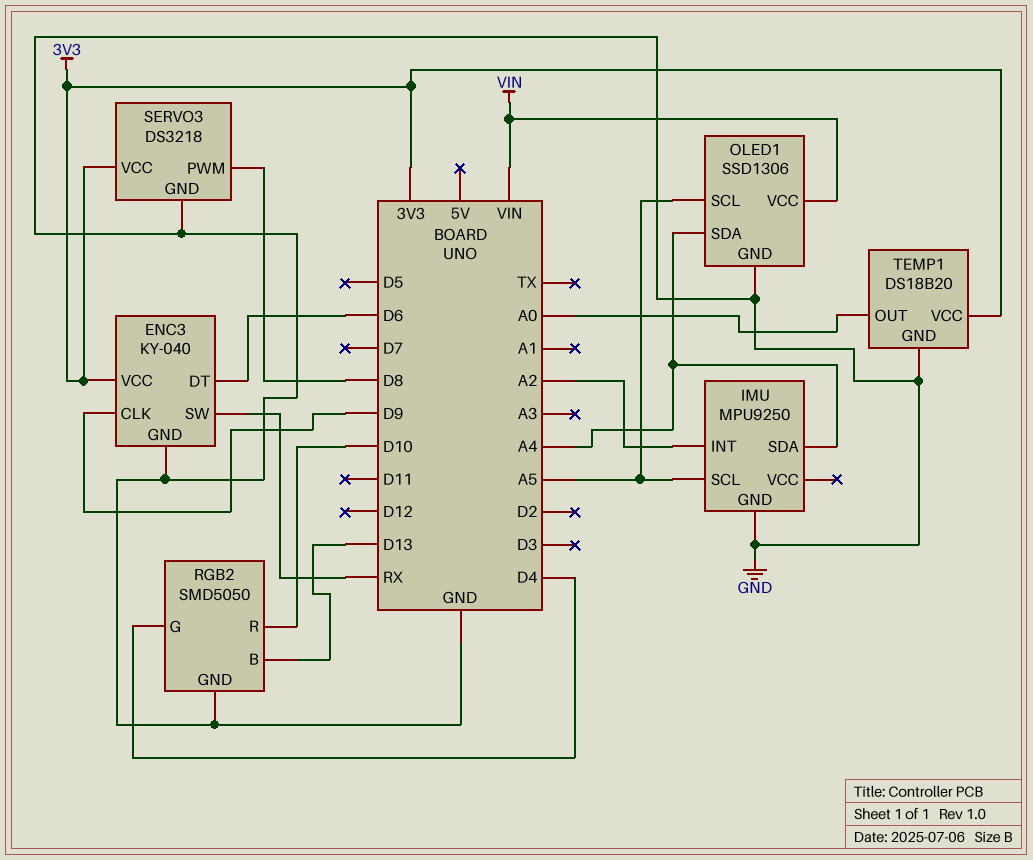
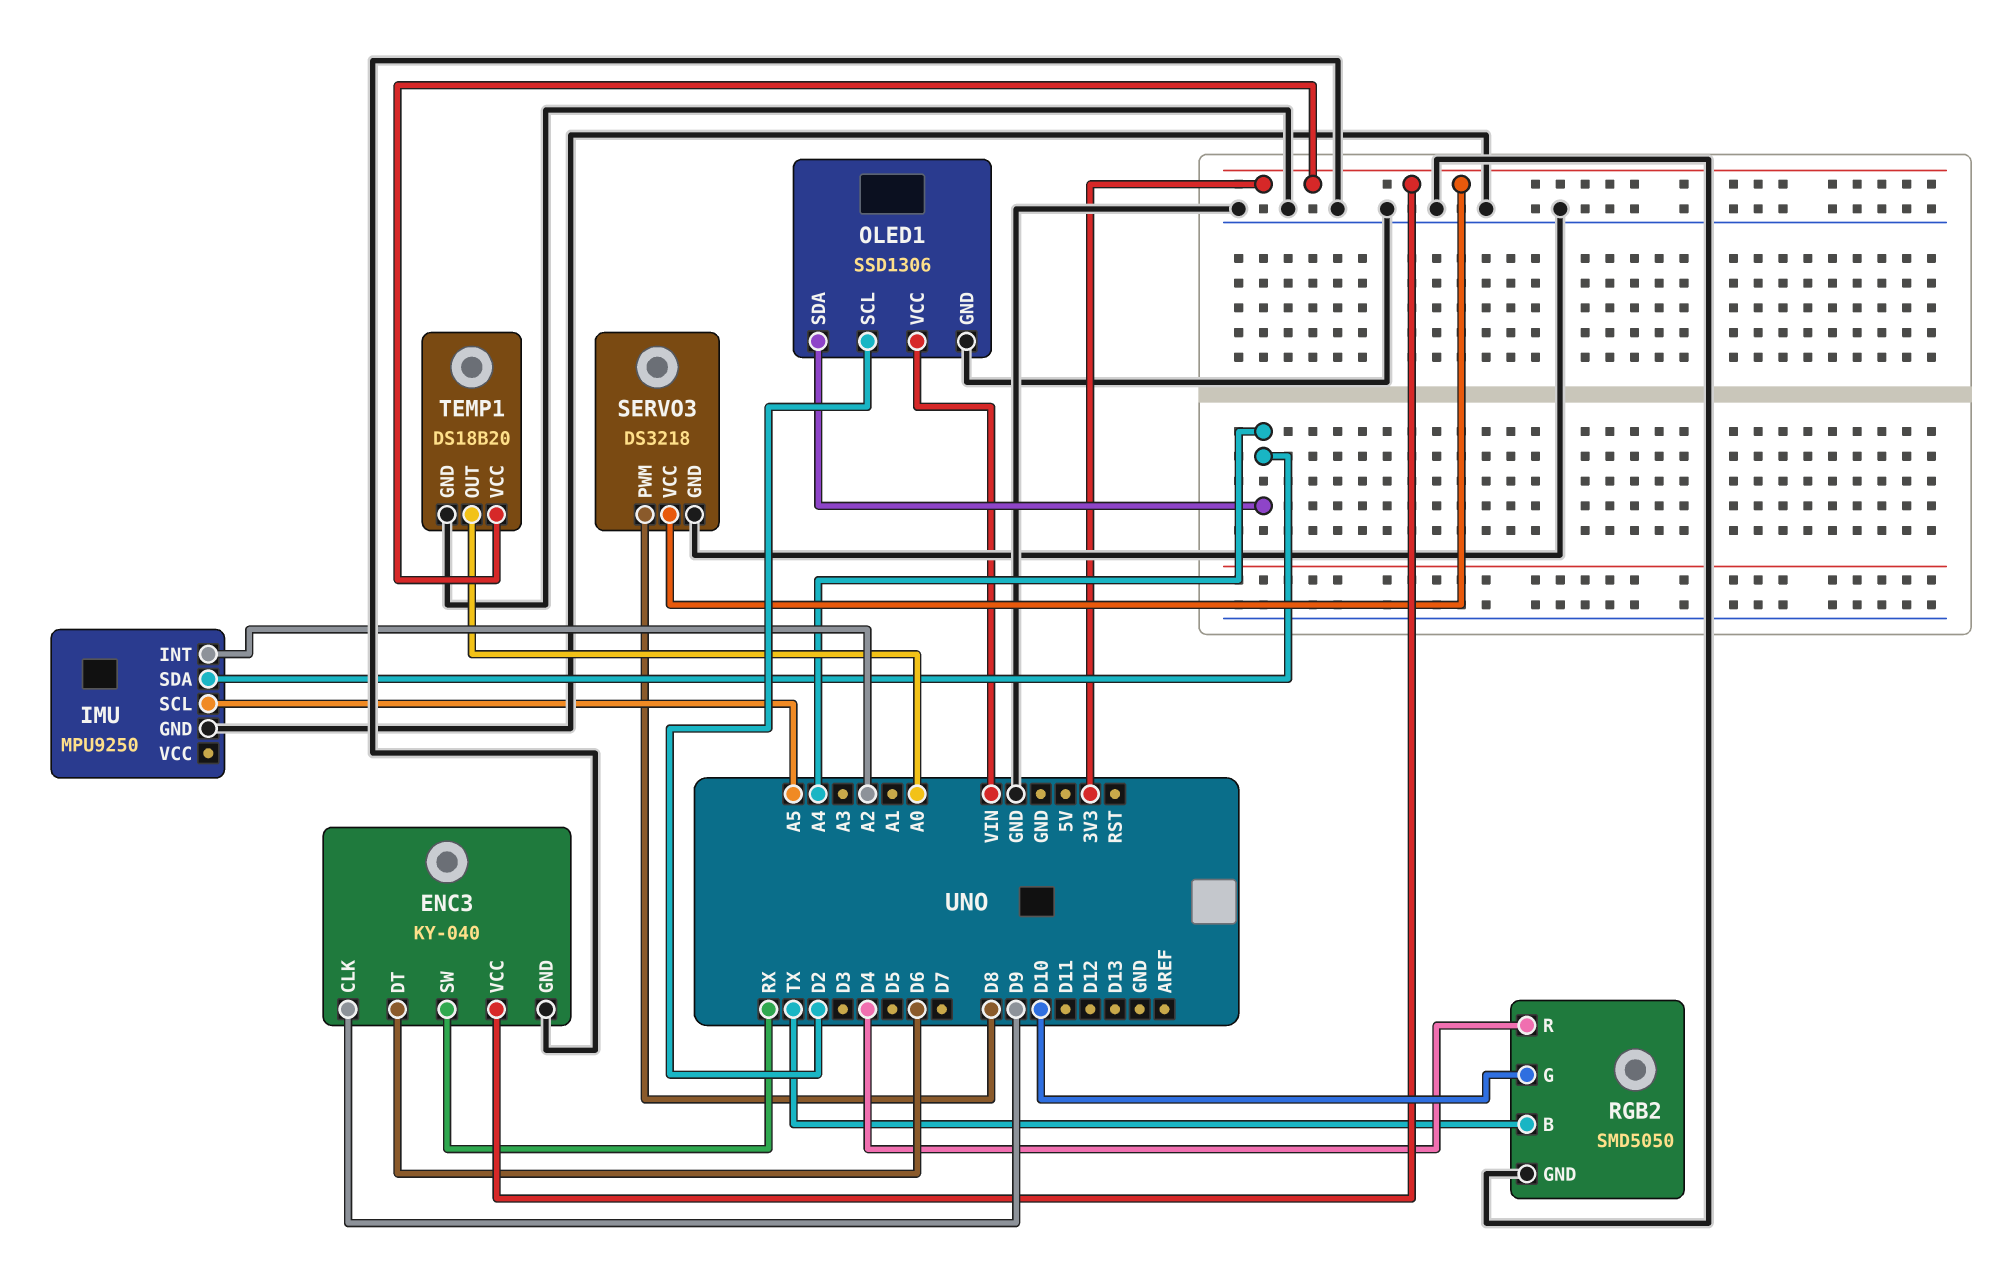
OLED1 pin SCL: A5 -> D2
RGB2 pin B: D13 -> TX
RGB2 pin G: D4 -> D10
RGB2 pin R: D10 -> D4

